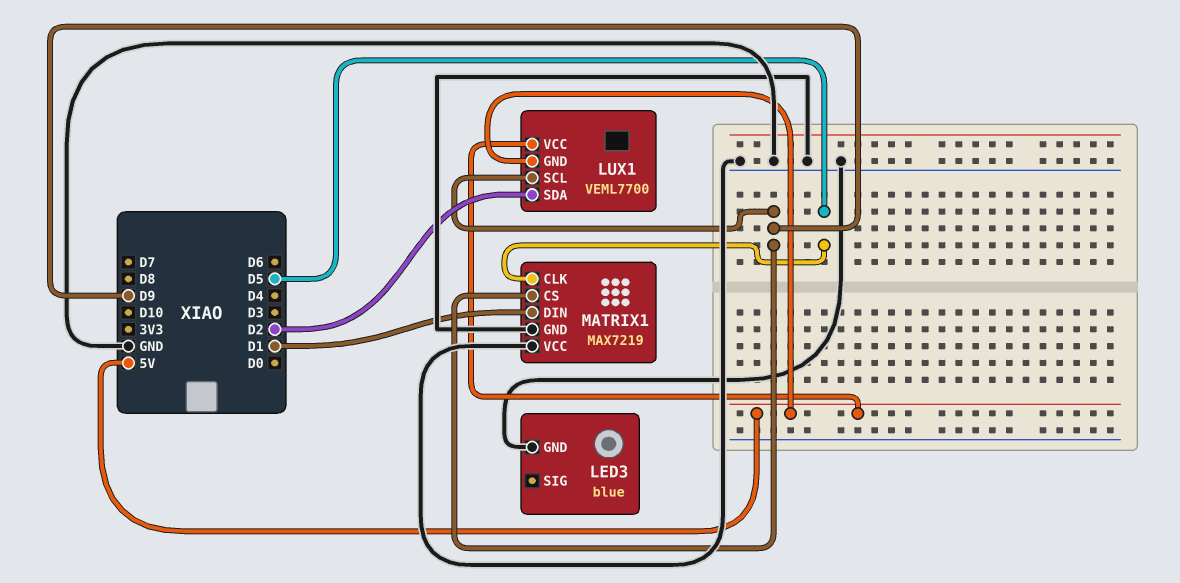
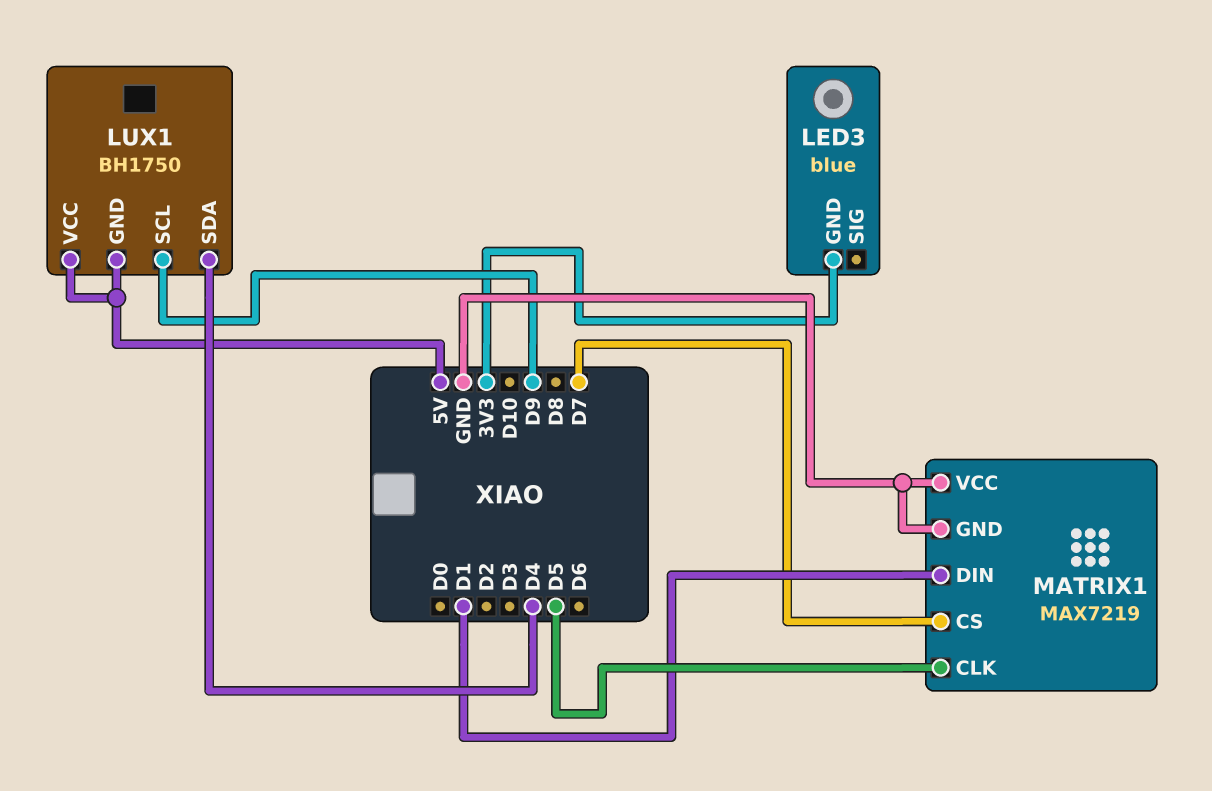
LED3 pin GND: GND -> 3V3
LUX1: VEML7700 -> BH1750
LUX1 pin SDA: D2 -> D4
MATRIX1 pin CS: D9 -> D7

